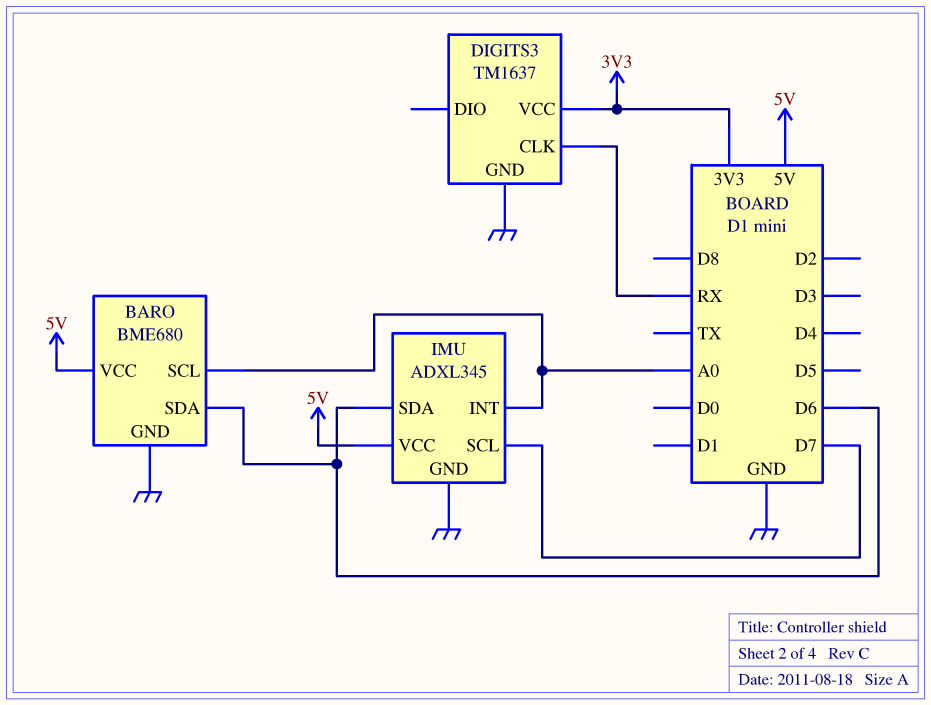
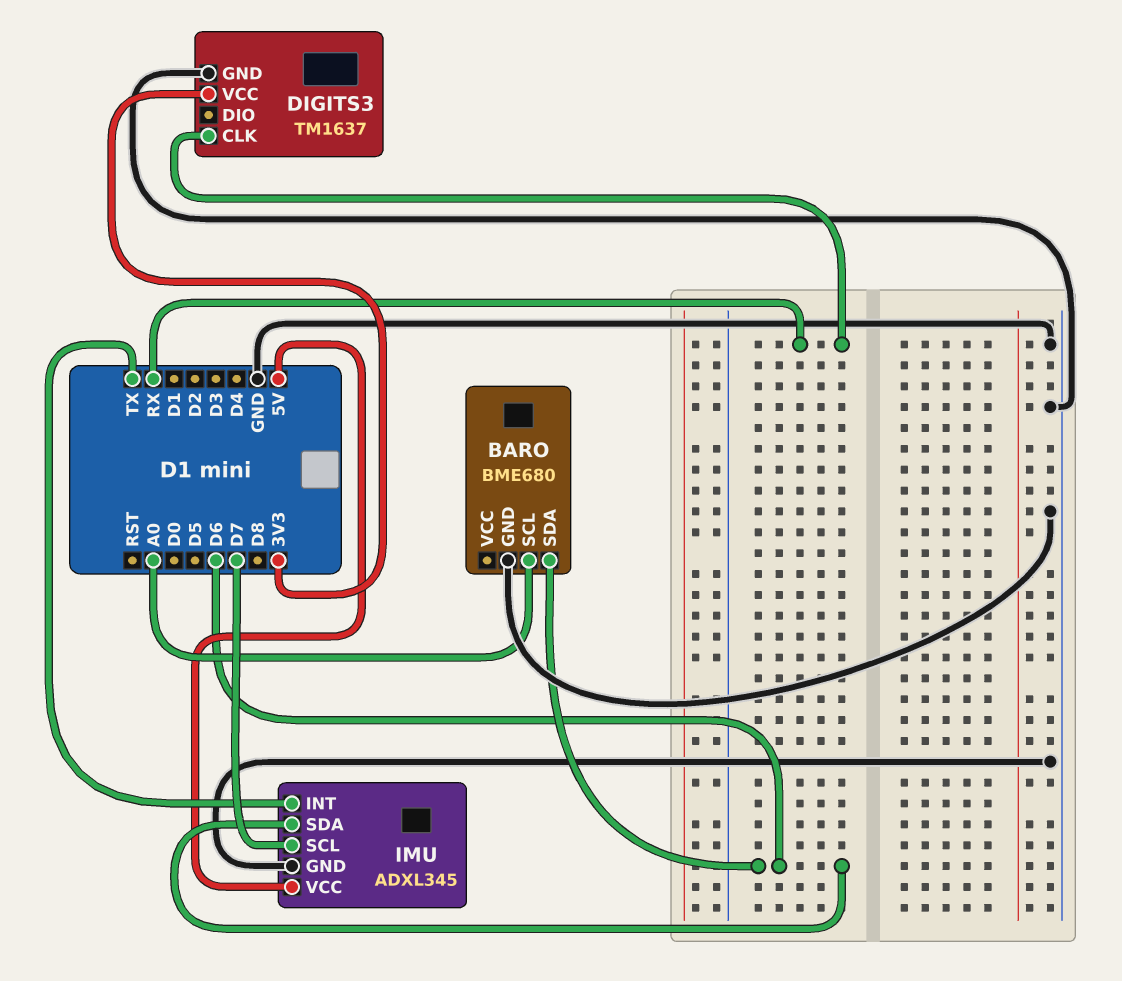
BARO pin VCC: 5V -> none
IMU pin INT: A0 -> TX

